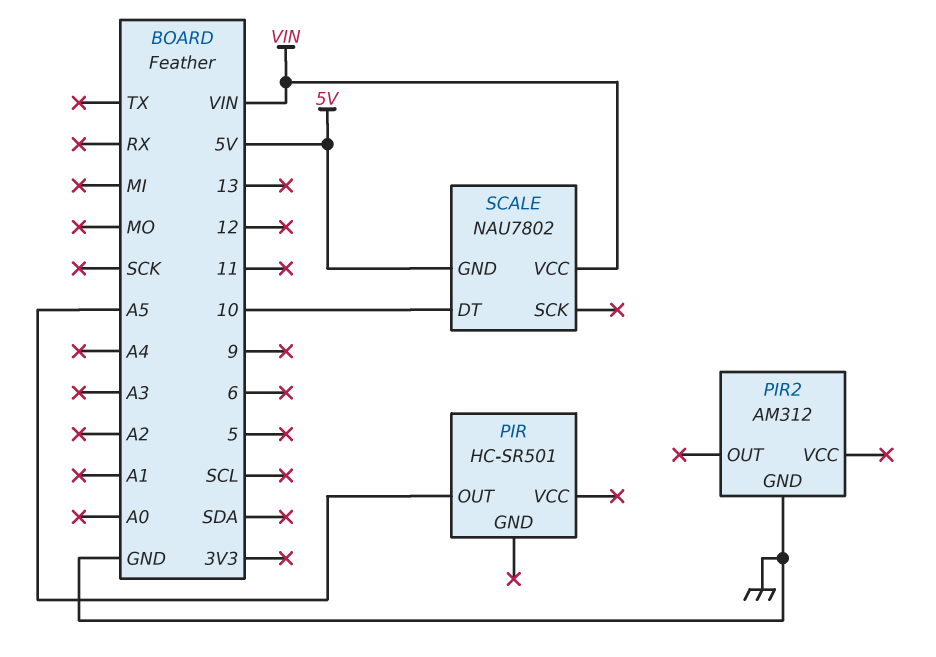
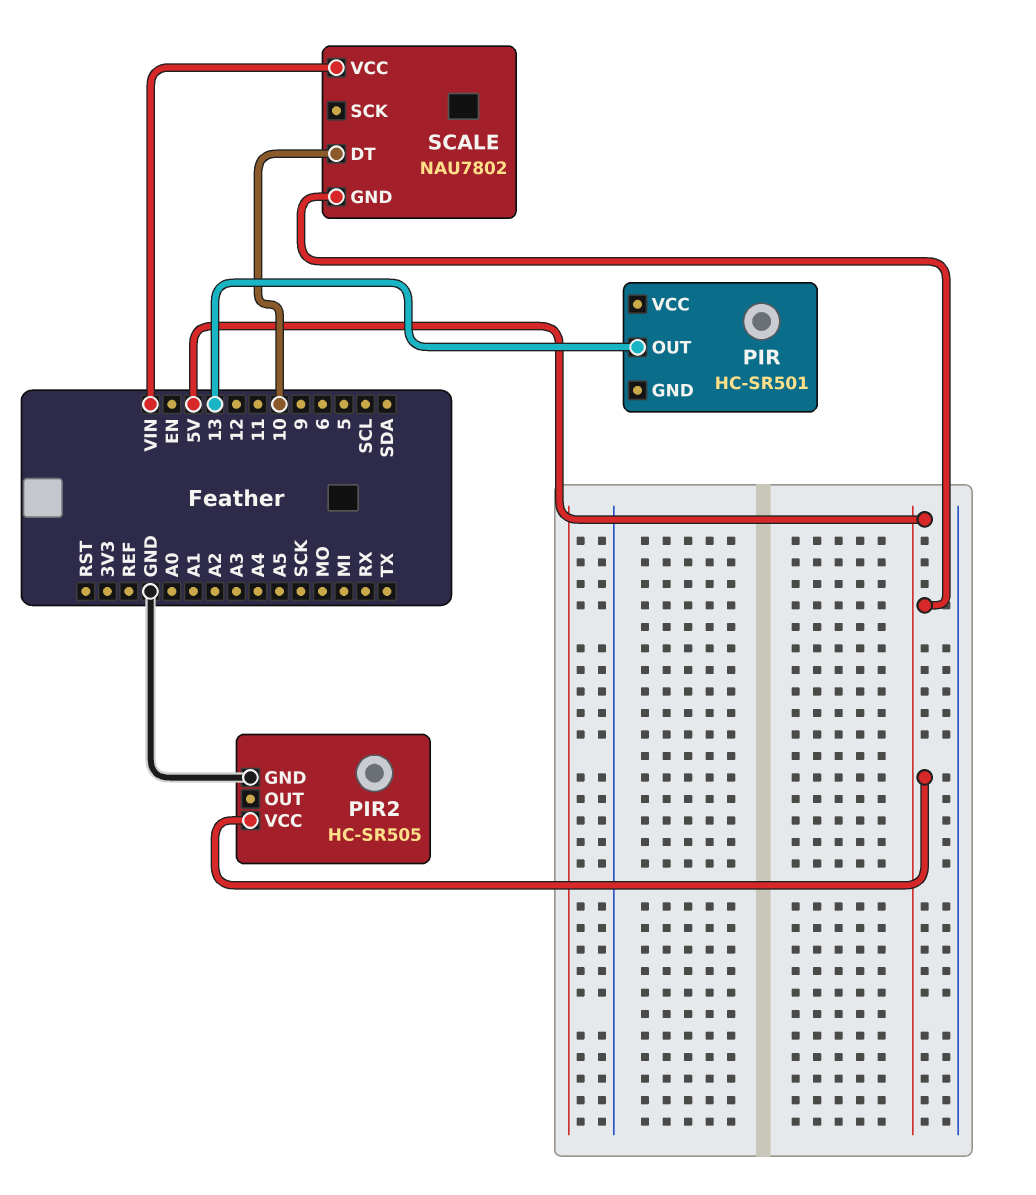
PIR pin OUT: A5 -> 13
PIR2: AM312 -> HC-SR505
PIR2 pin VCC: none -> 5V

